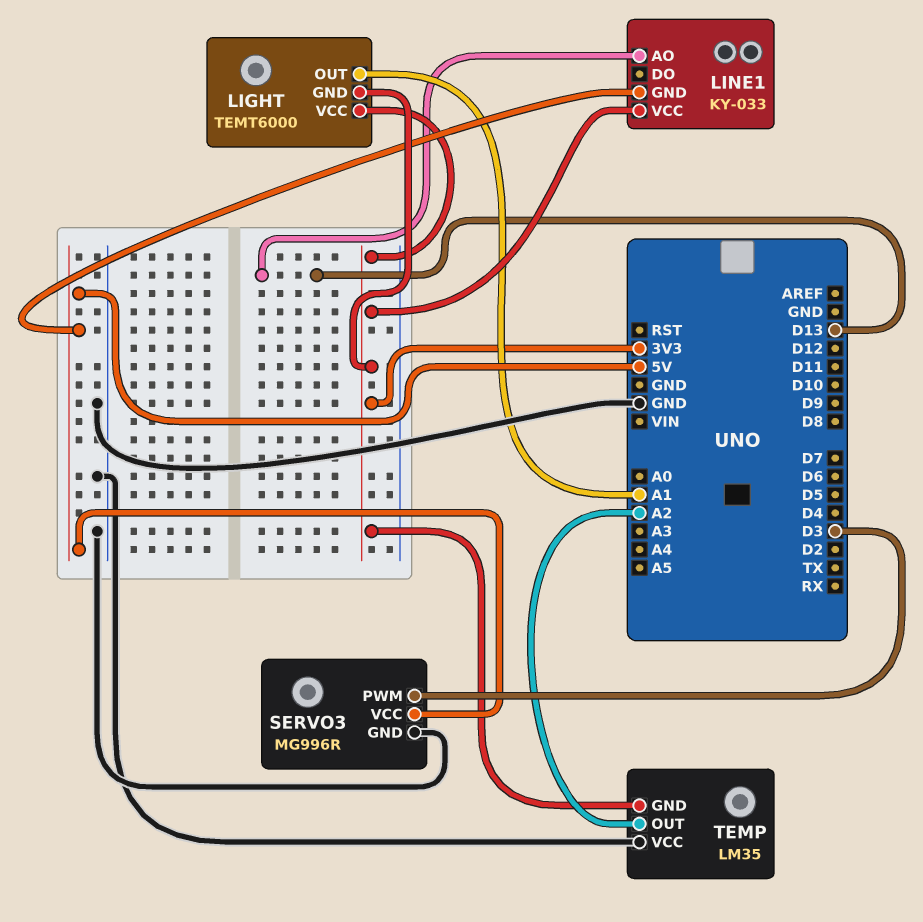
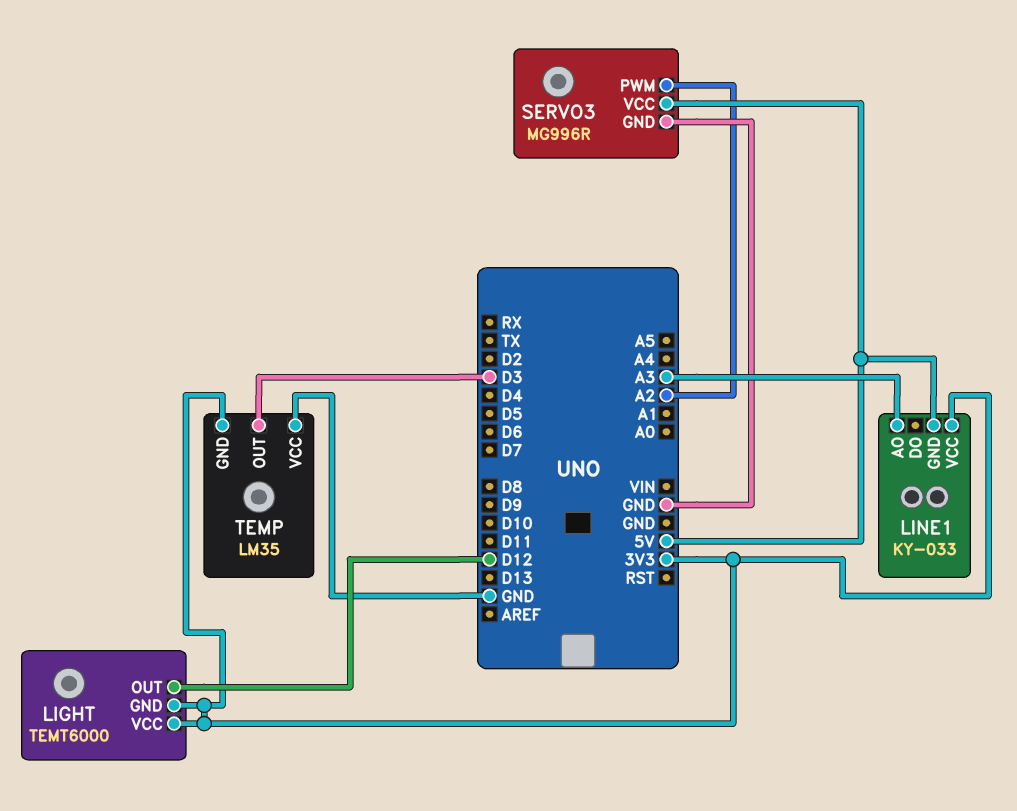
LIGHT pin OUT: A1 -> D12
LINE1 pin AO: D13 -> A3
SERVO3 pin PWM: D3 -> A2
TEMP pin OUT: A2 -> D3

